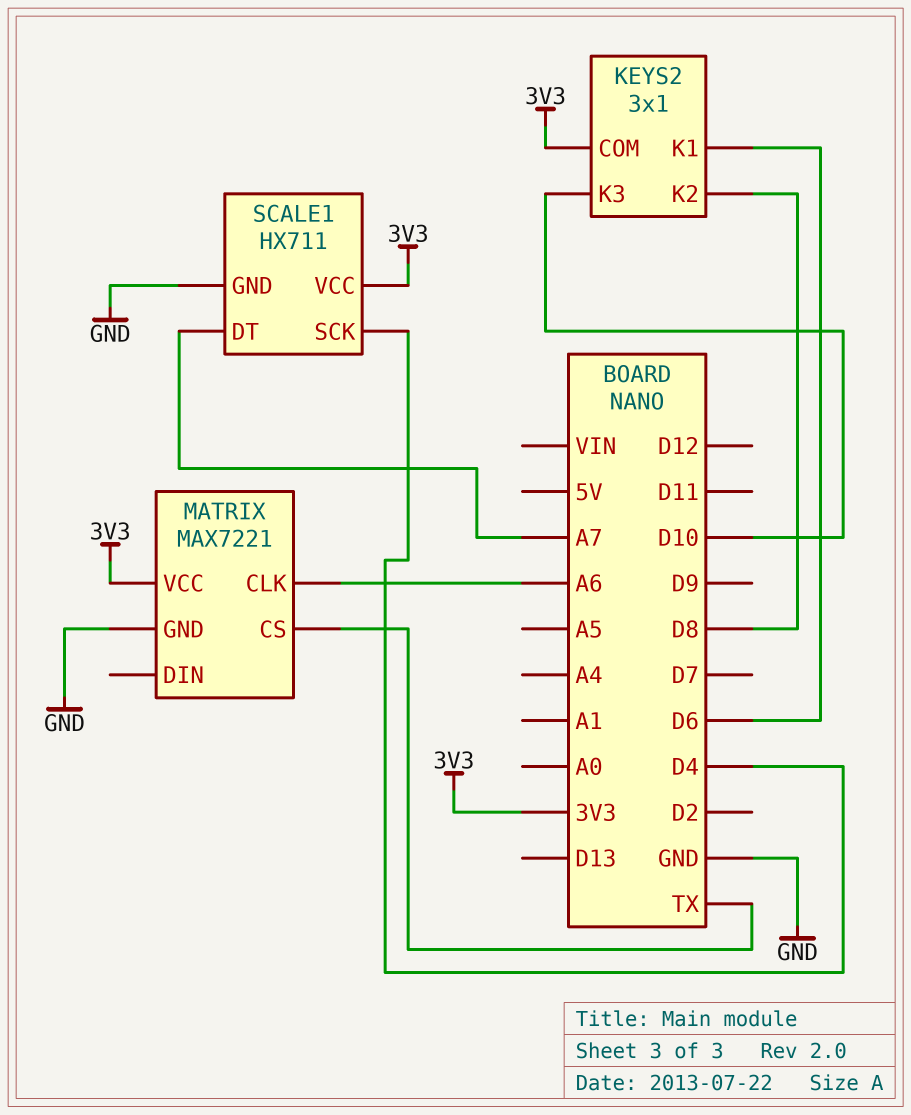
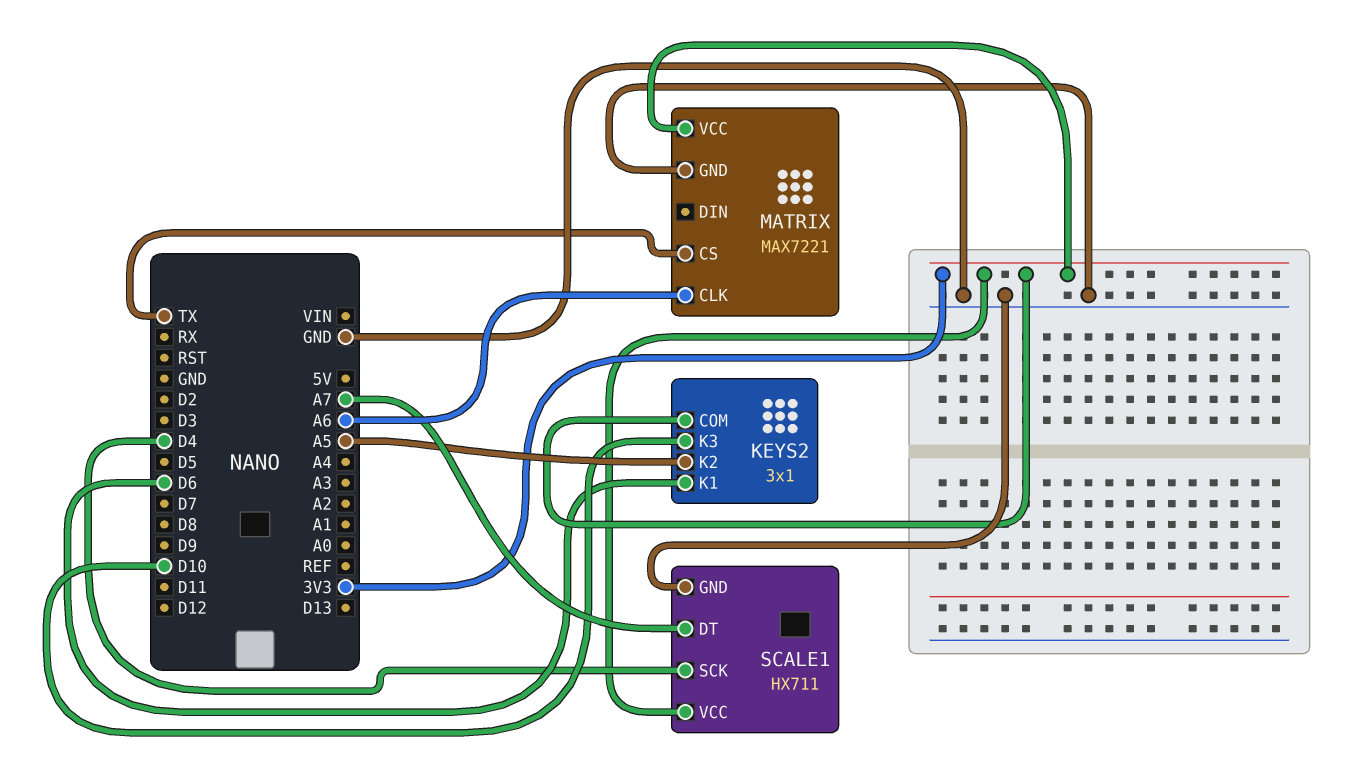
KEYS2 pin K2: D8 -> A5

